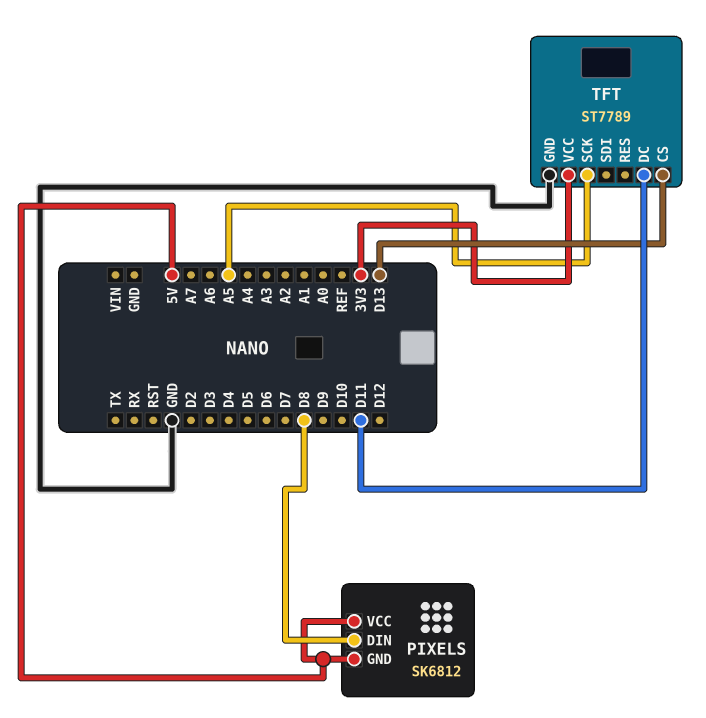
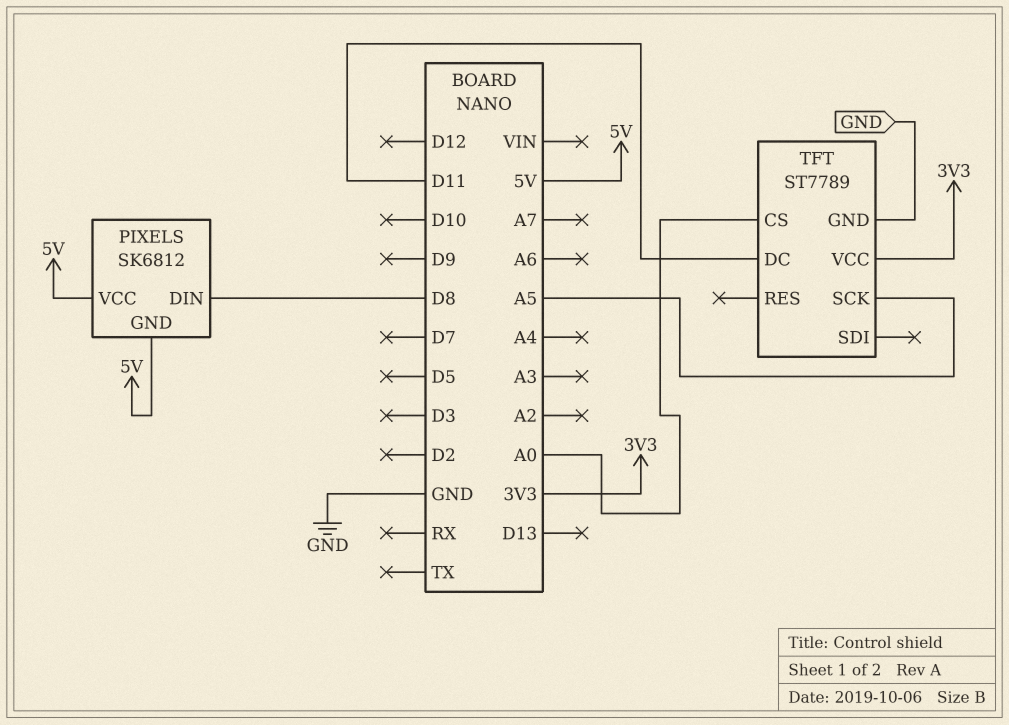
TFT pin CS: D13 -> A0

